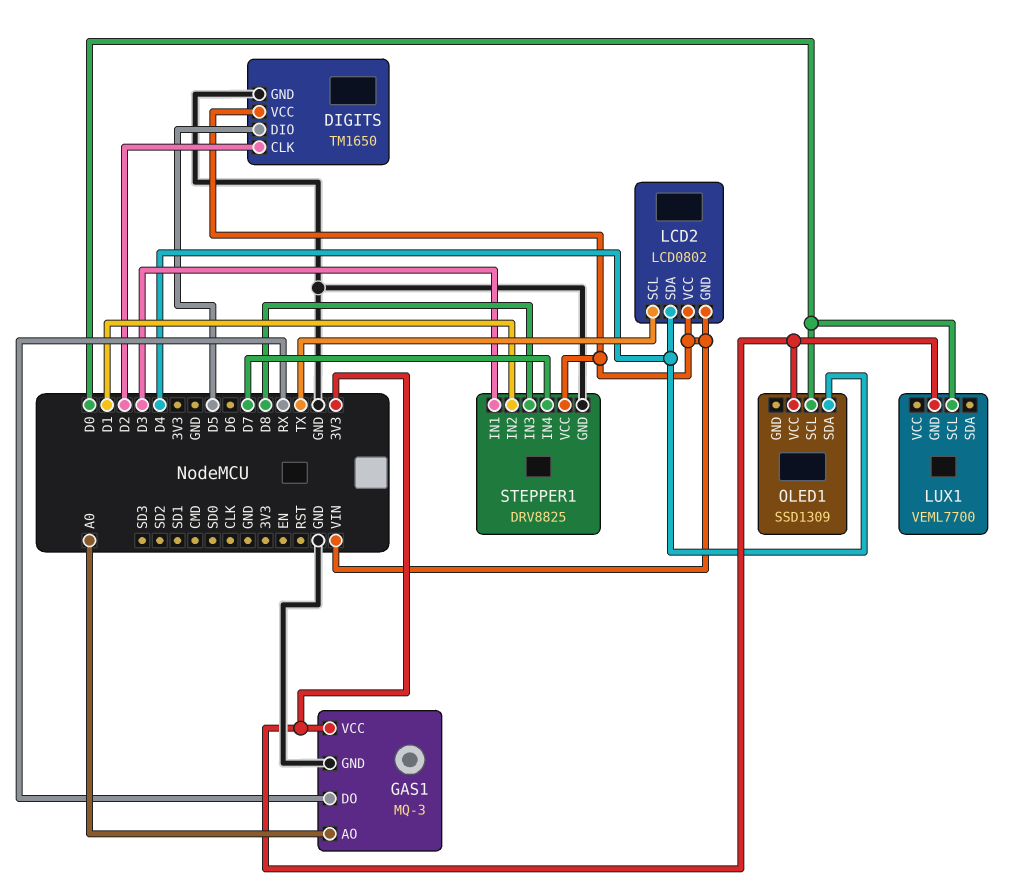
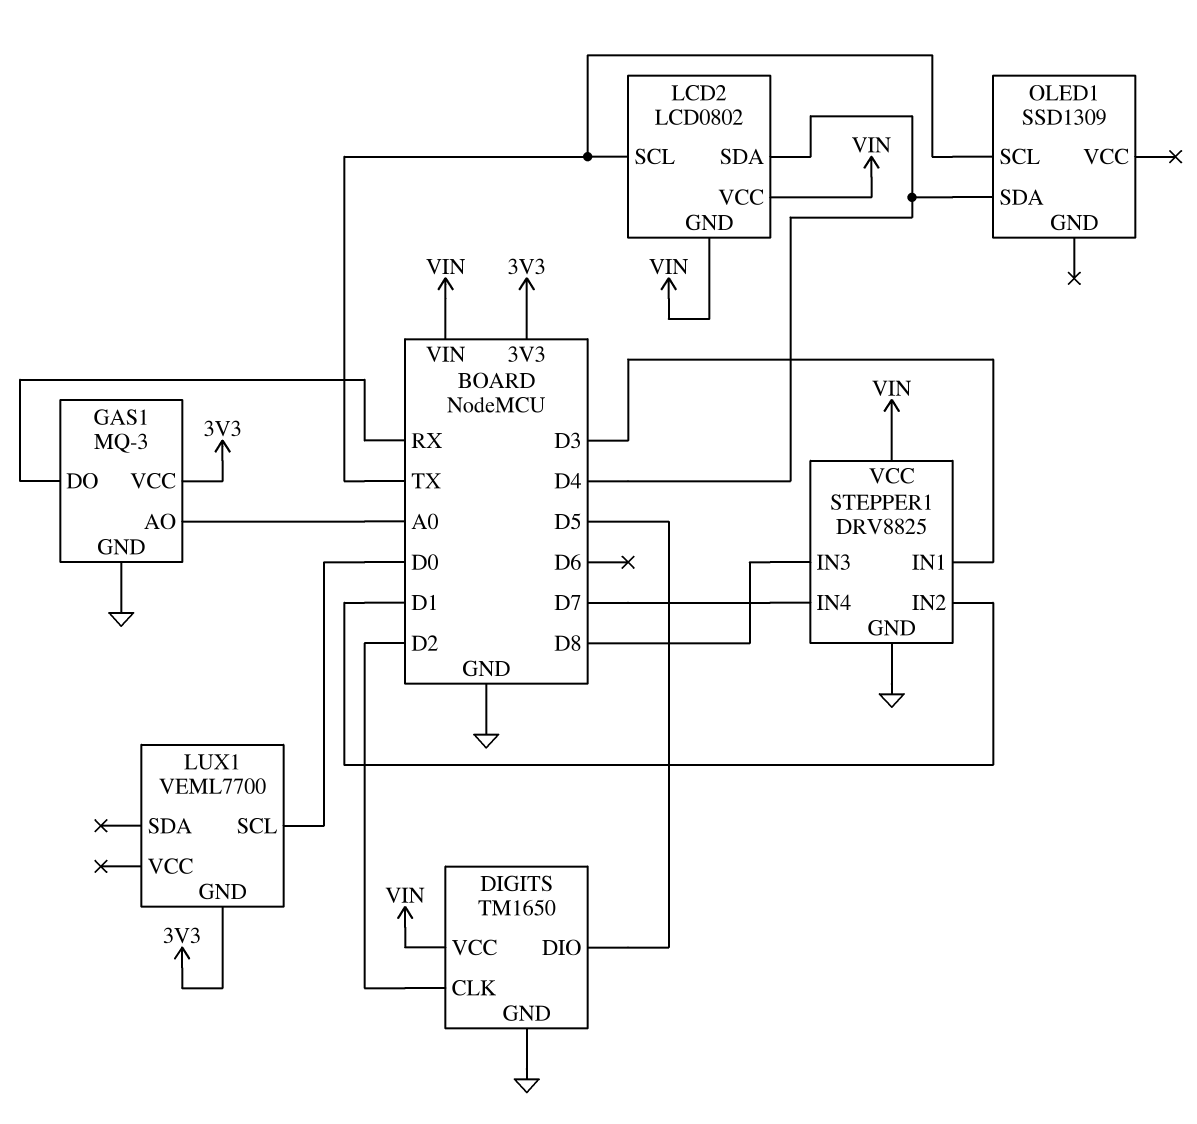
OLED1 pin SCL: D0 -> TX
OLED1 pin VCC: 3V3 -> none

